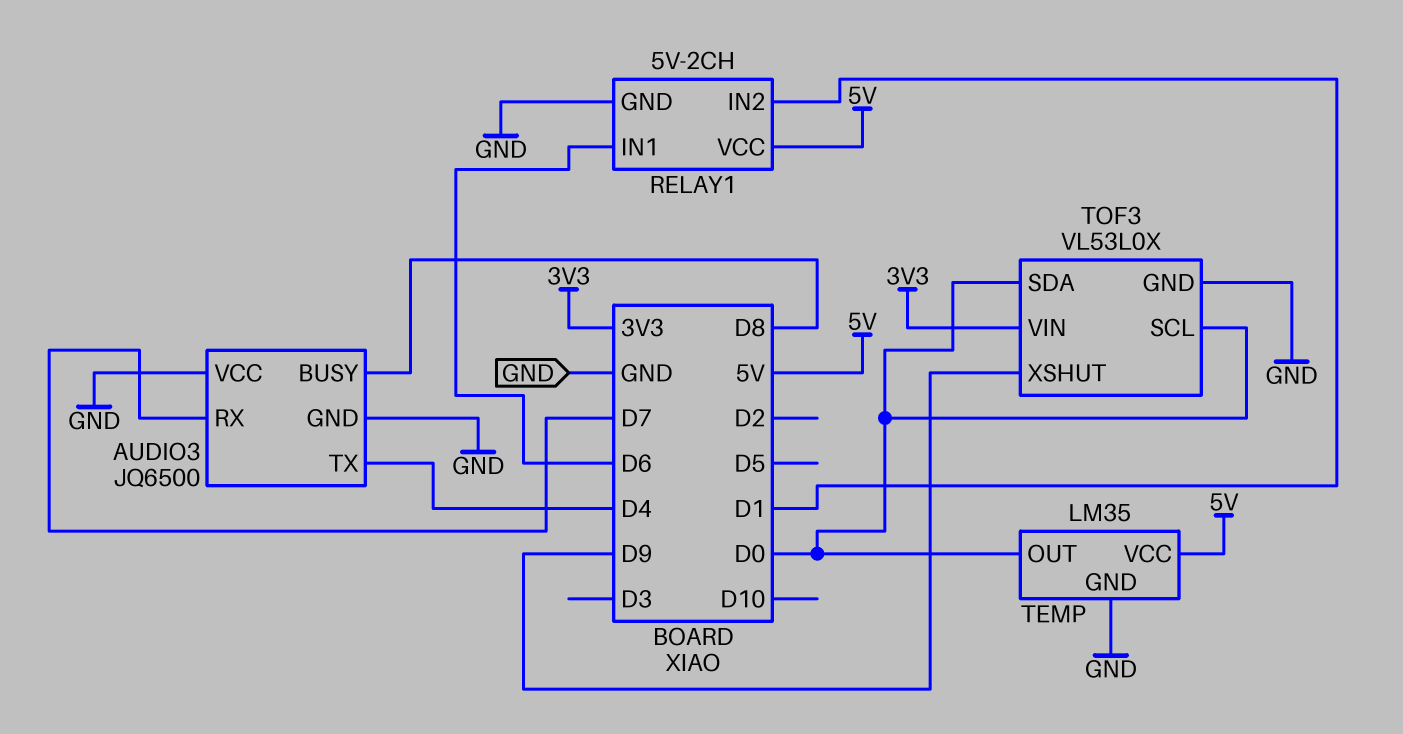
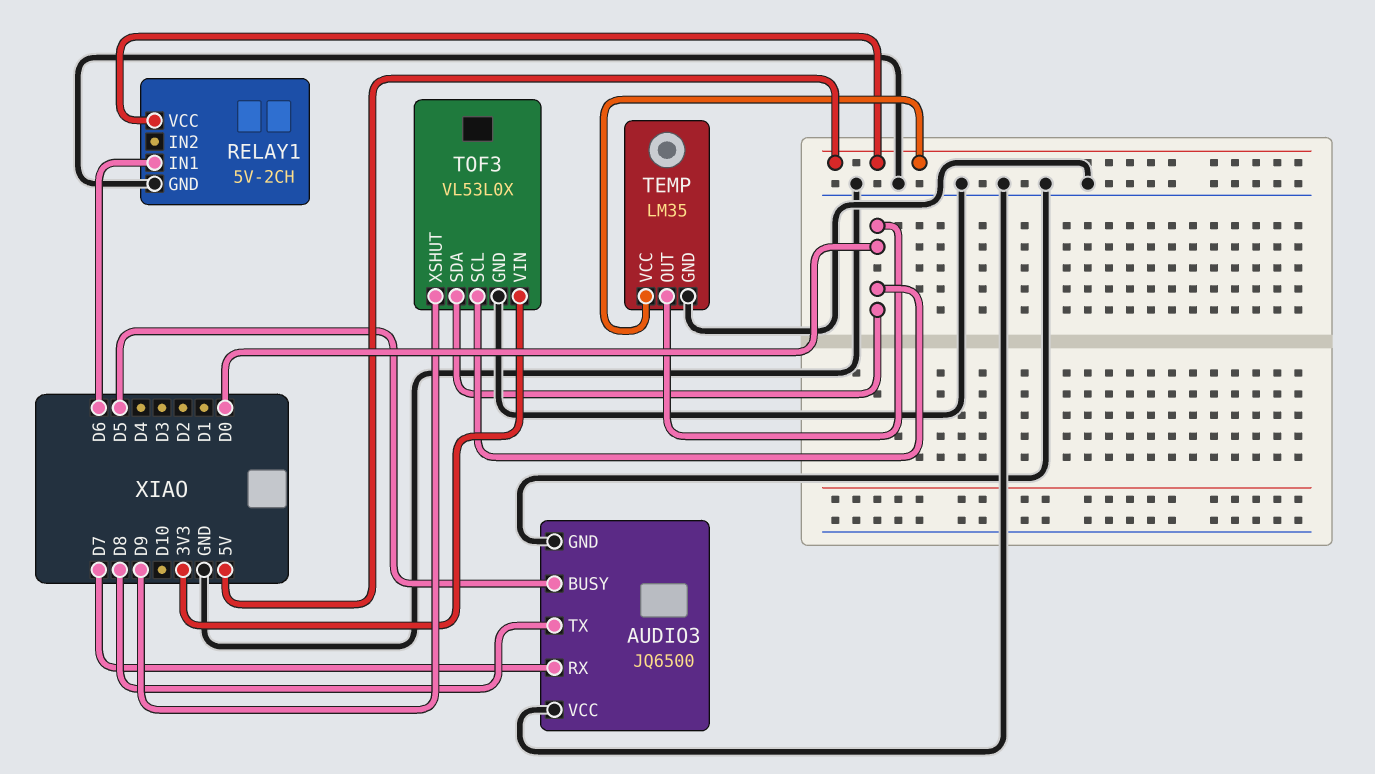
AUDIO3 pin BUSY: D8 -> D5
AUDIO3 pin TX: D4 -> D8
RELAY1 pin IN2: D1 -> none

